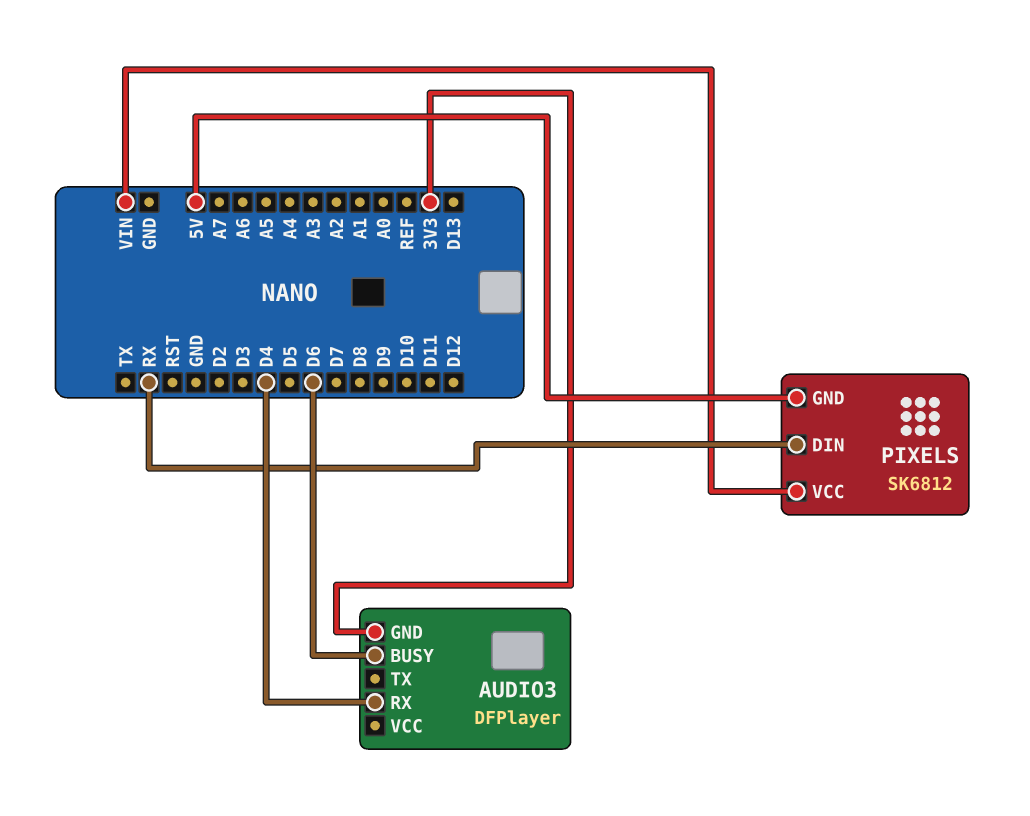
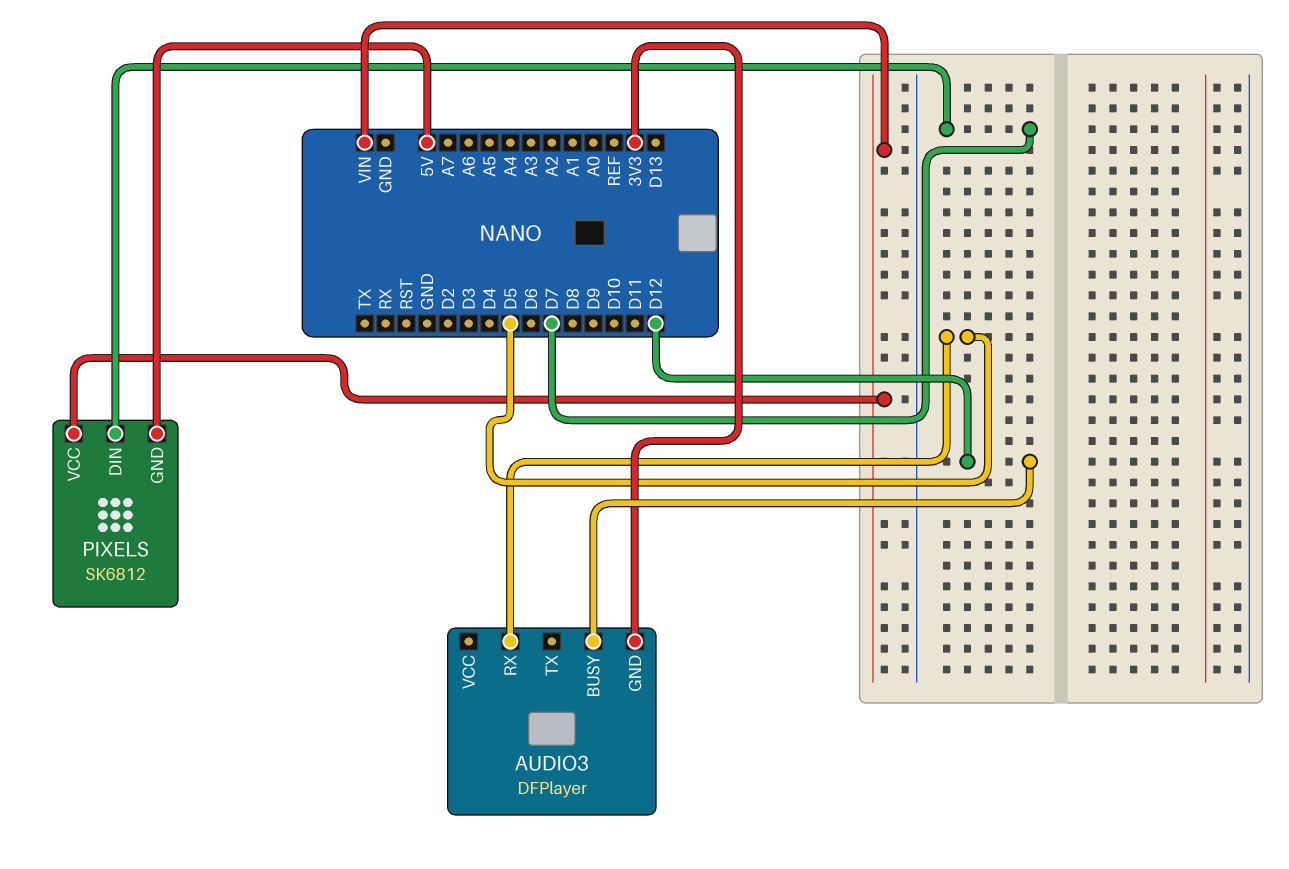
AUDIO3 pin BUSY: D6 -> D12
AUDIO3 pin RX: D4 -> D5
PIXELS pin DIN: RX -> D7

